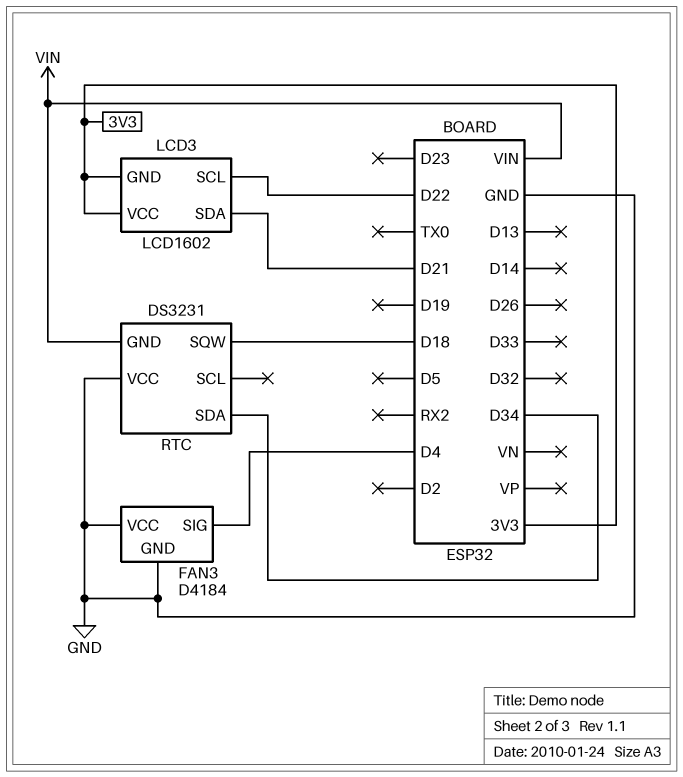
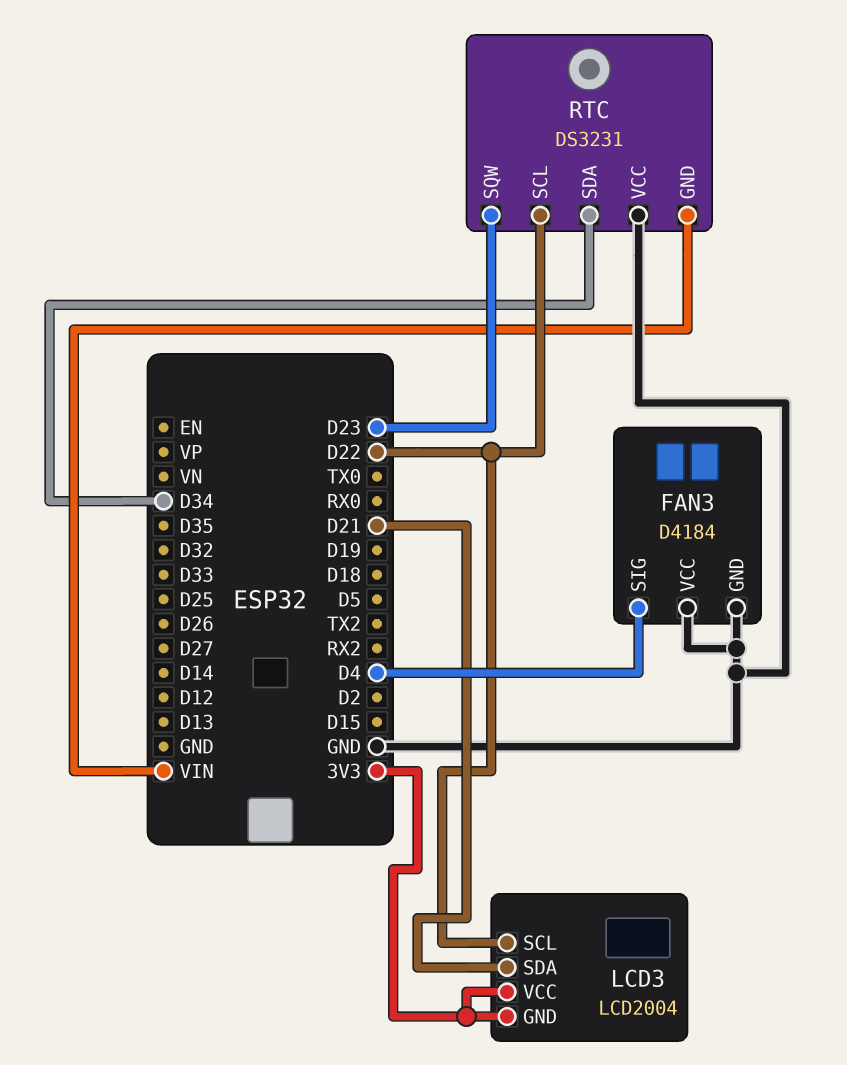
LCD3: LCD1602 -> LCD2004
RTC pin SCL: none -> D22
RTC pin SQW: D18 -> D23

